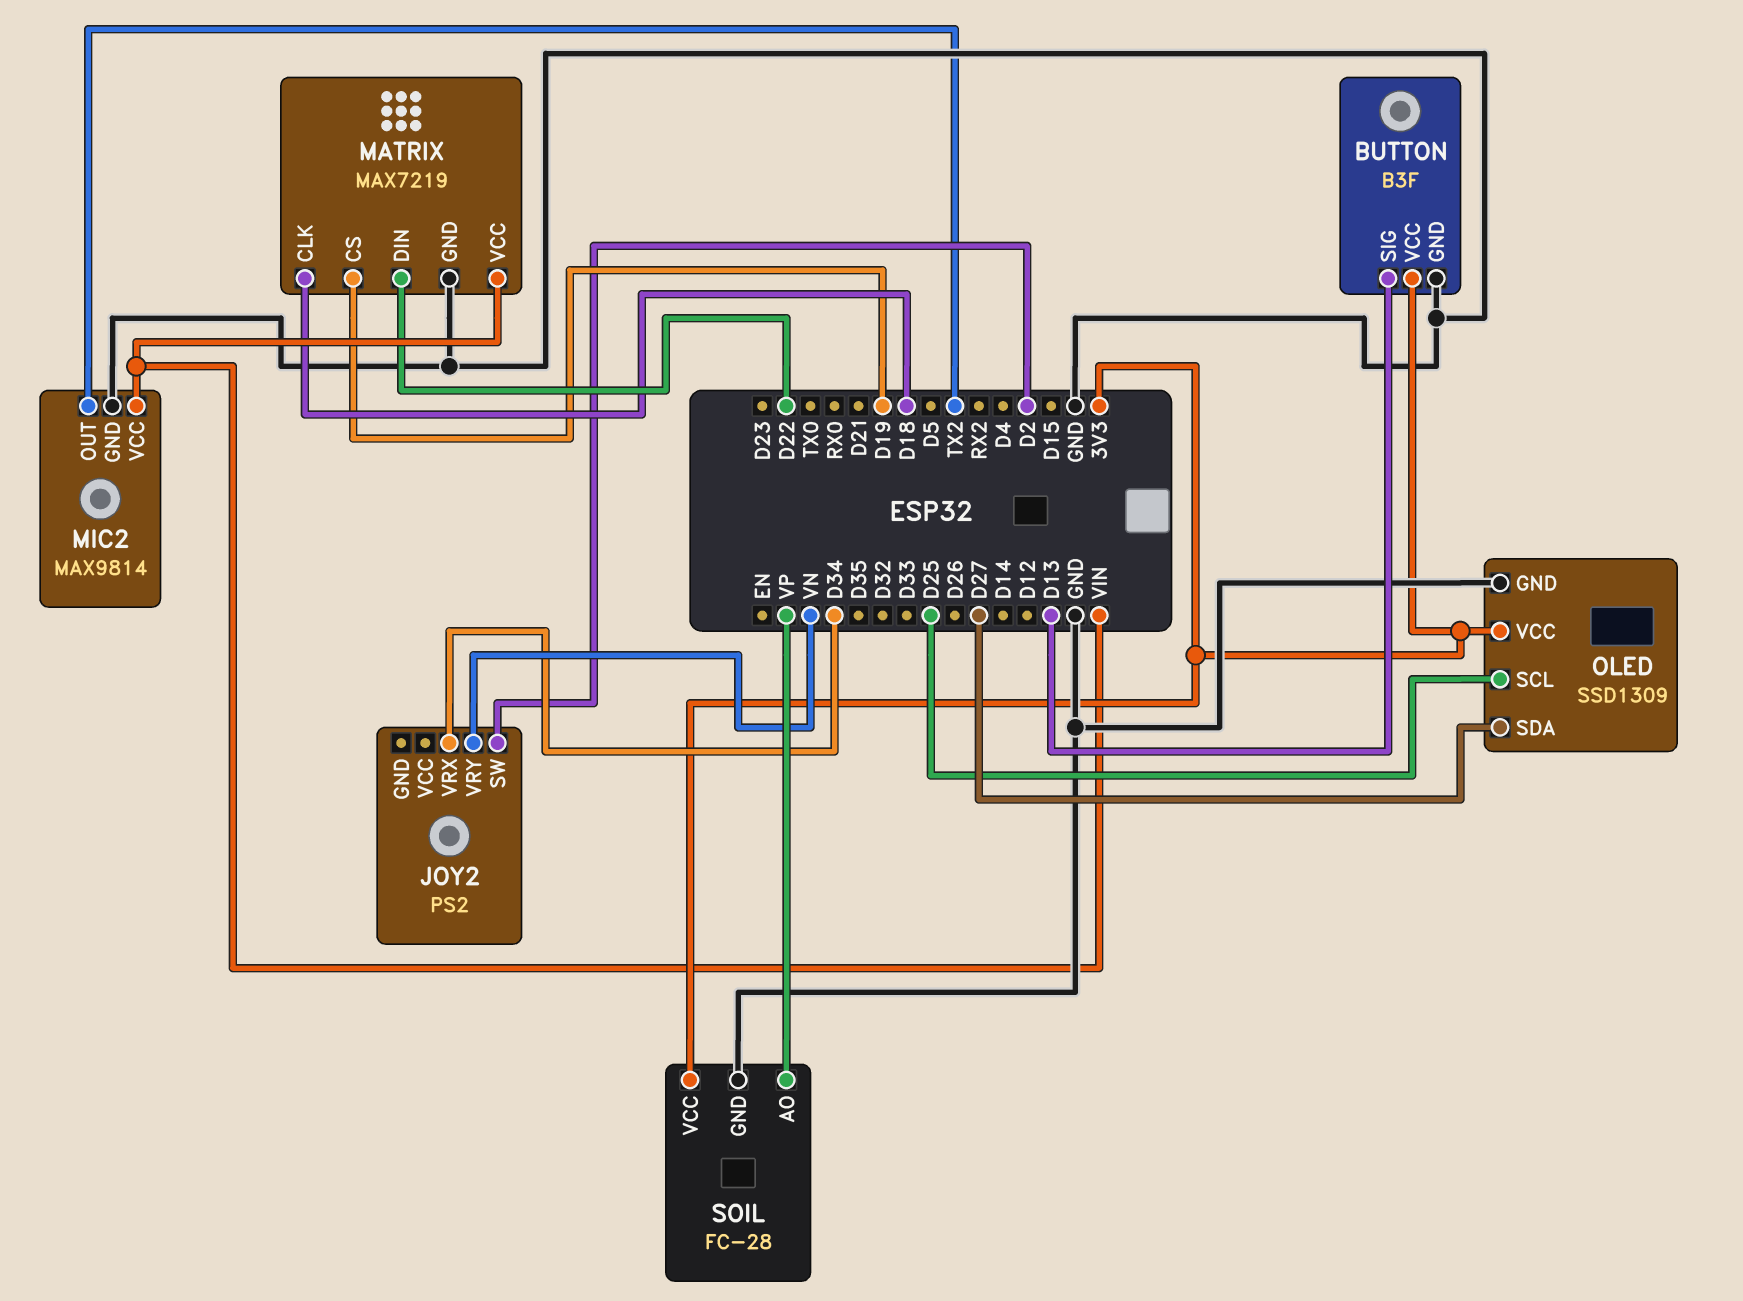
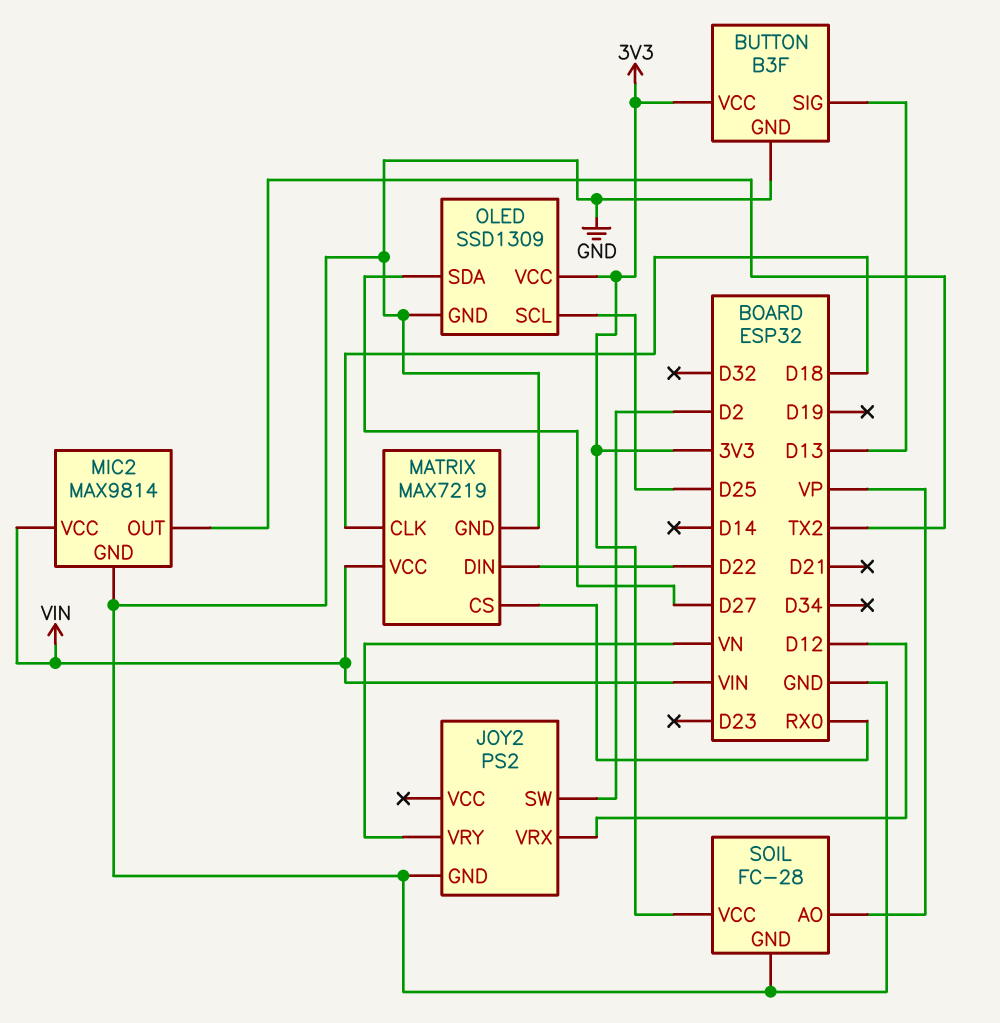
JOY2 pin GND: none -> GND
JOY2 pin VRX: D34 -> D12
MATRIX pin CS: D19 -> RX0

